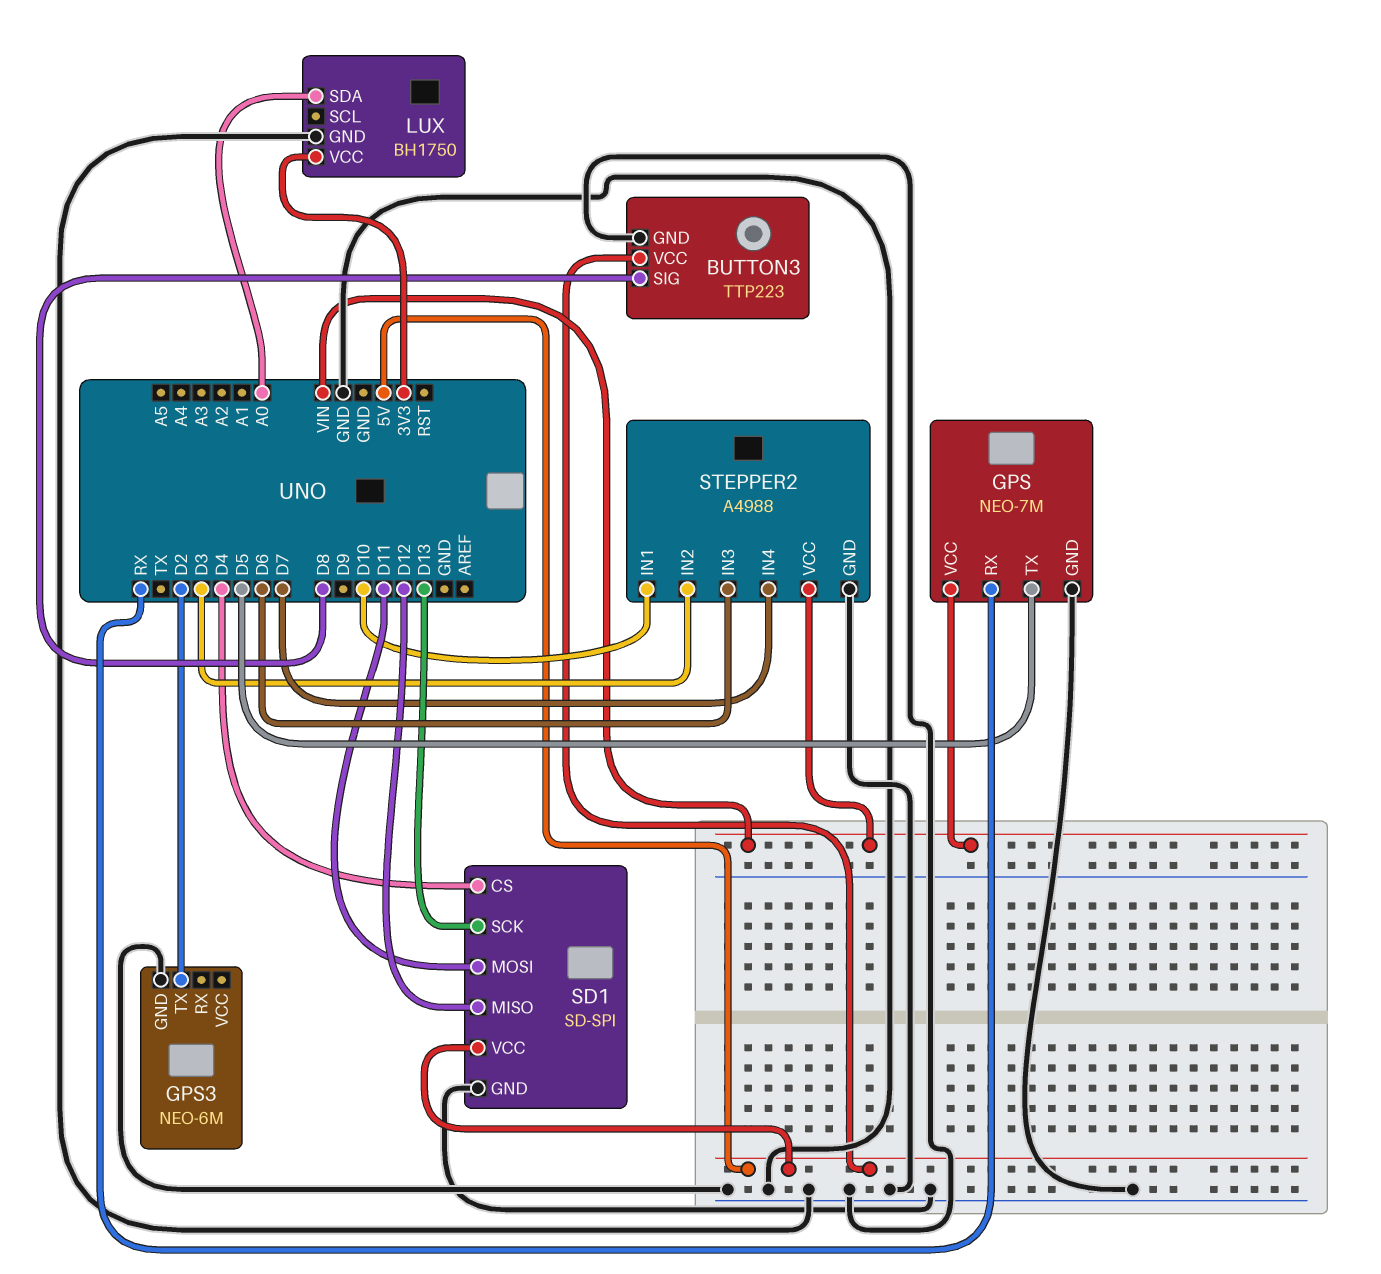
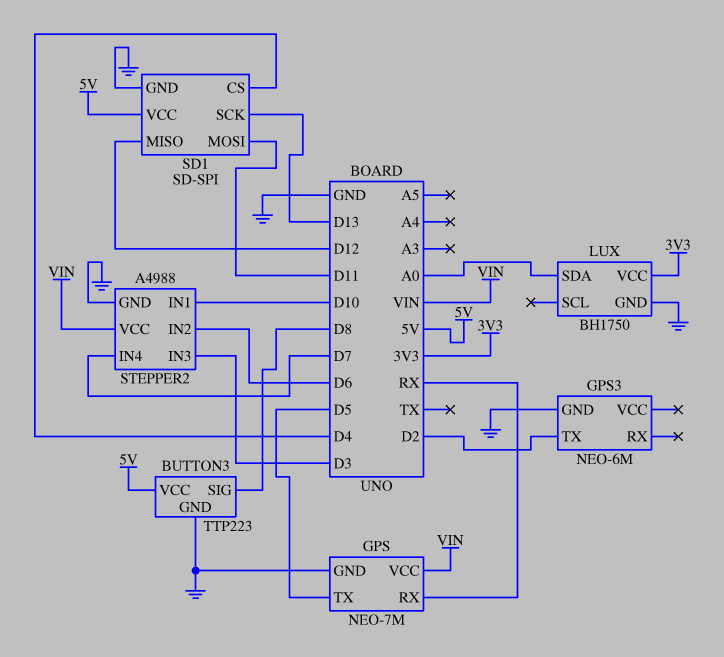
STEPPER2 pin IN2: D3 -> D6
STEPPER2 pin IN3: D6 -> D3

